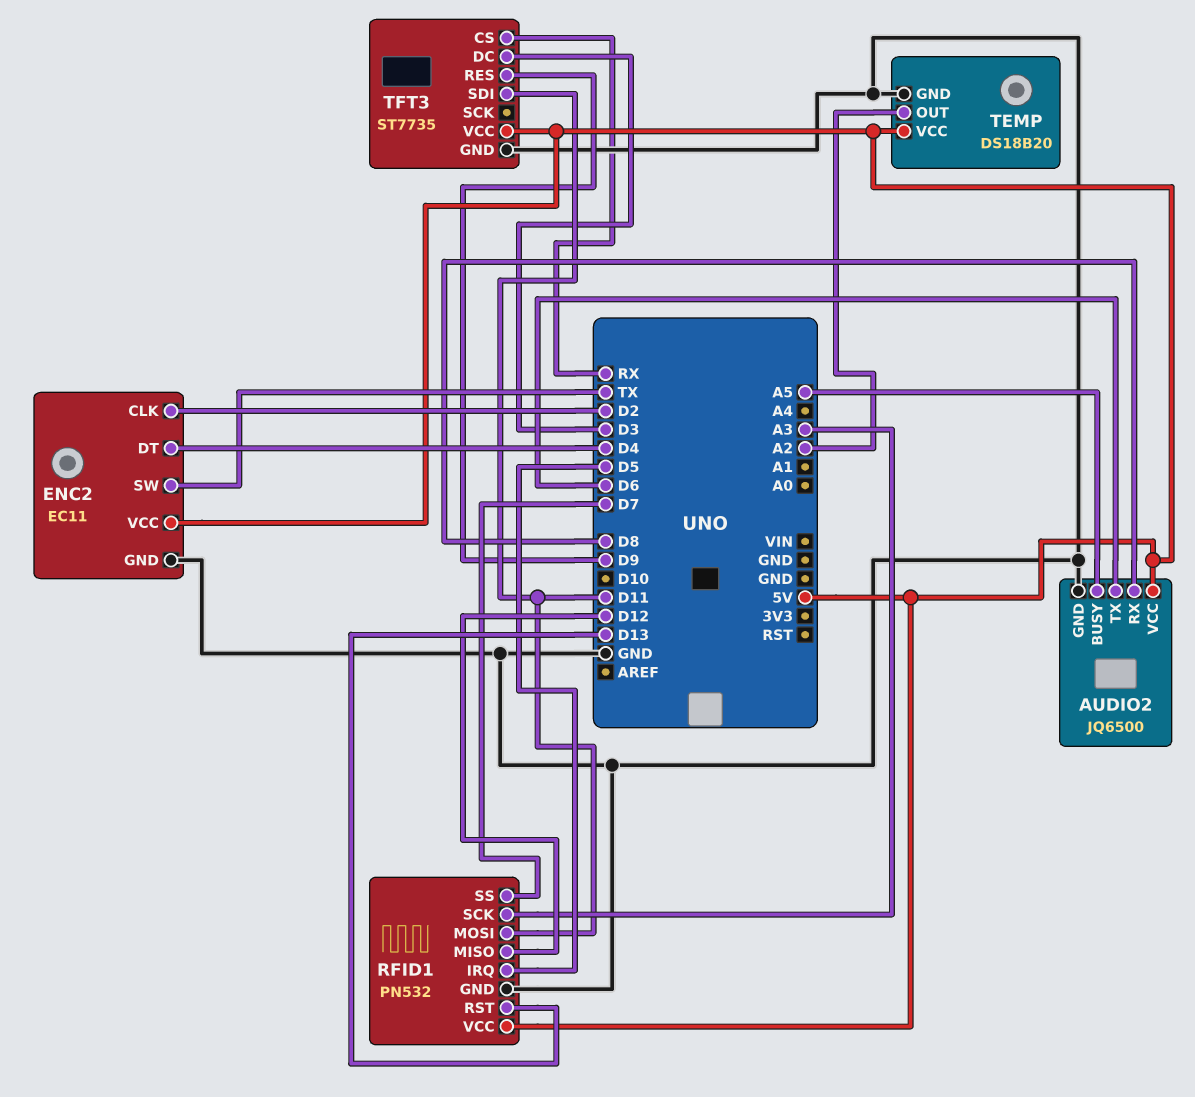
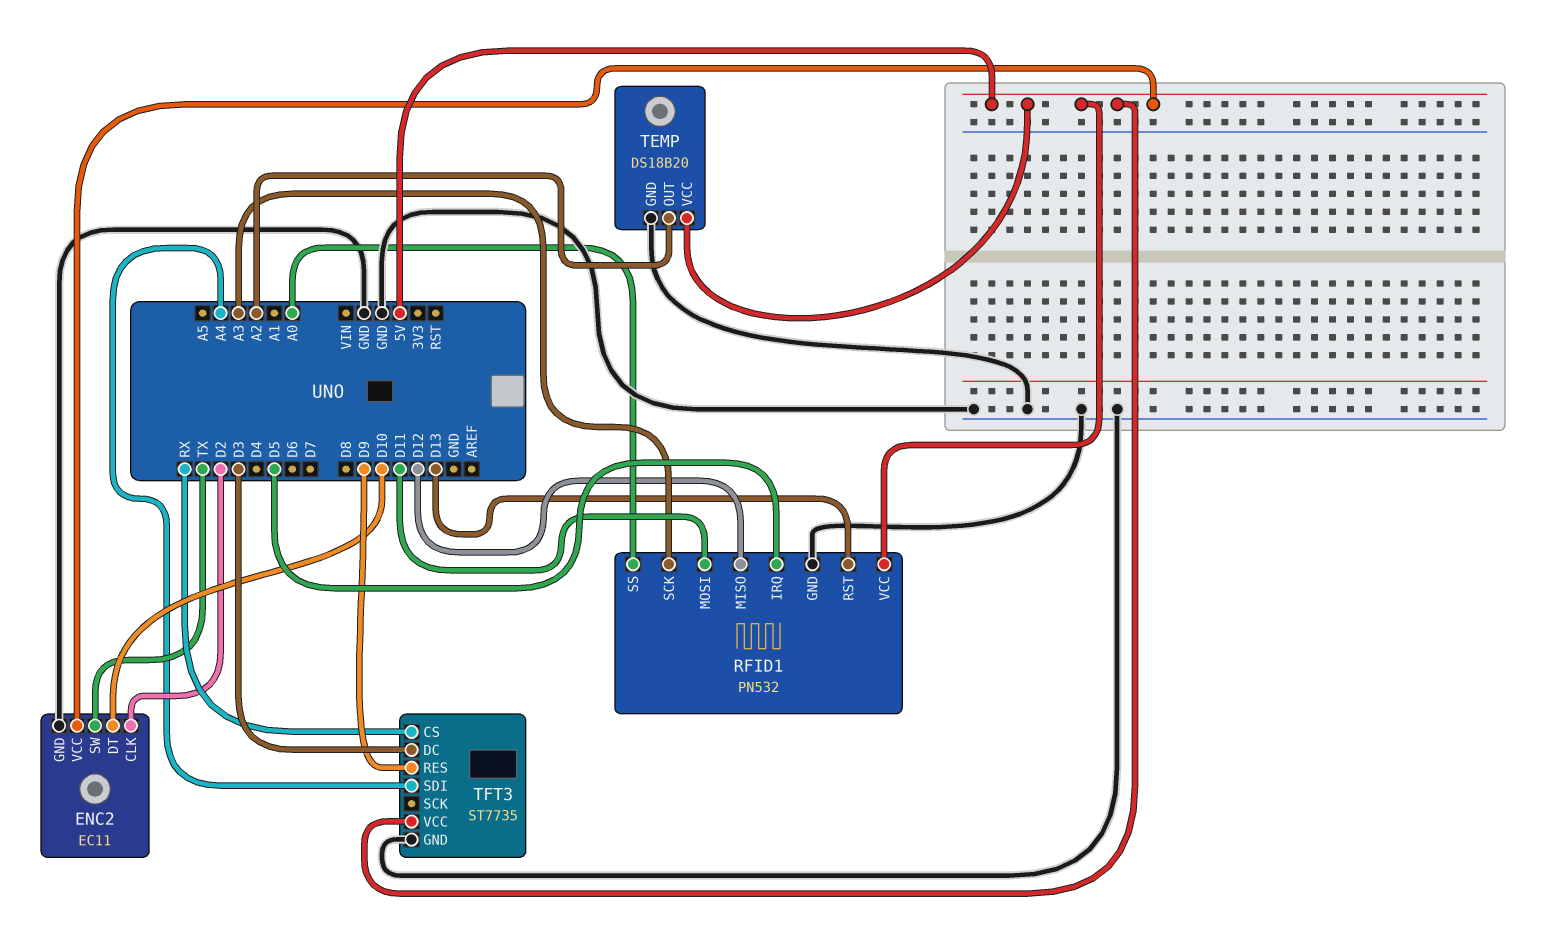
AUDIO2: JQ6500 -> none
AUDIO2 pin BUSY: A5 -> none
AUDIO2 pin GND: GND -> none
AUDIO2 pin RX: D8 -> none
AUDIO2 pin TX: D6 -> none
AUDIO2 pin VCC: 5V -> none
ENC2 pin DT: D4 -> D10
RFID1 pin SS: D7 -> A0
TFT3 pin SDI: D11 -> A4

